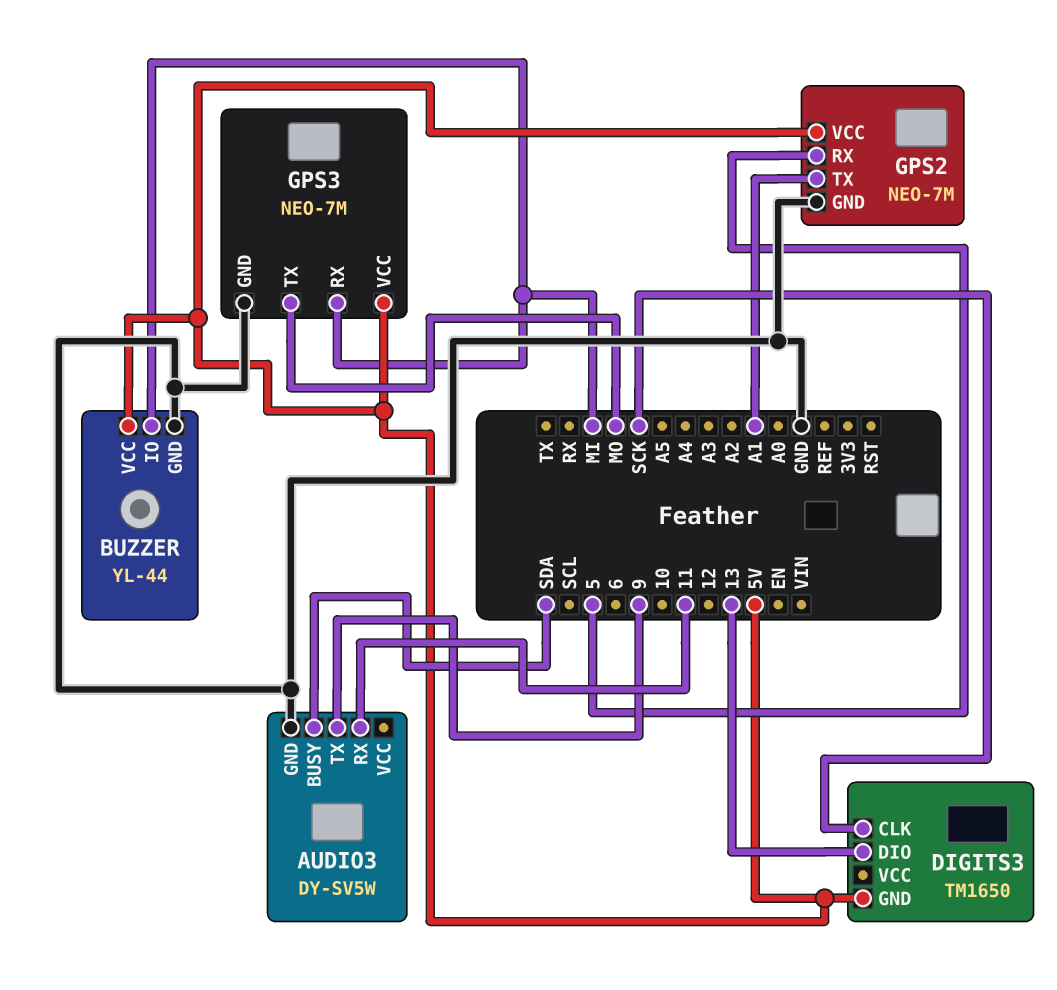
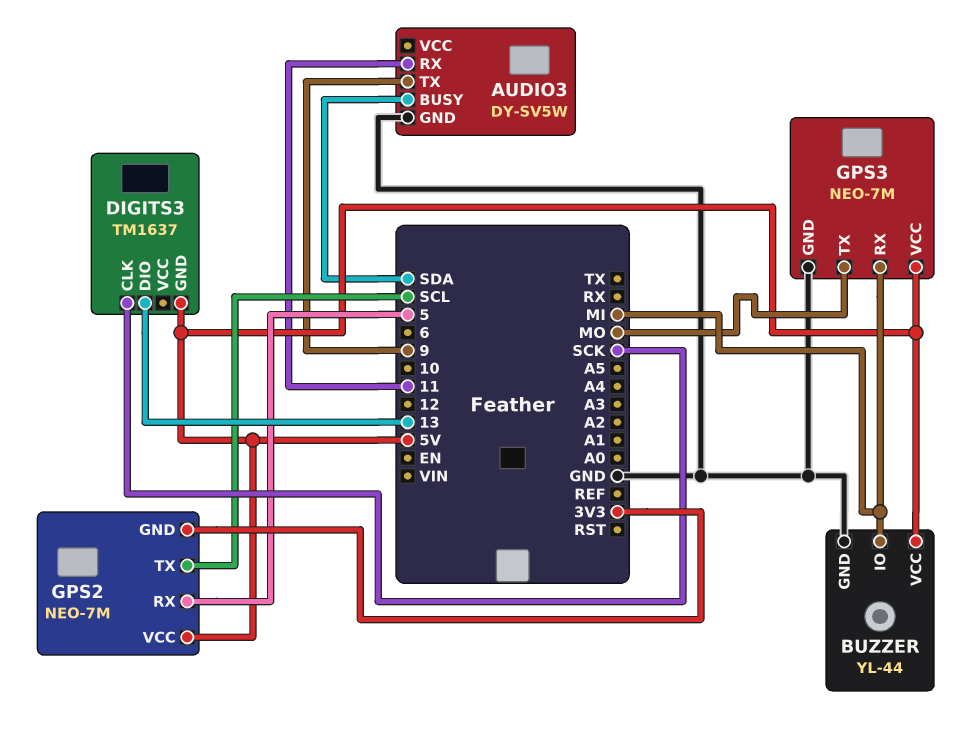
DIGITS3: TM1650 -> TM1637
GPS2 pin GND: GND -> 3V3
GPS2 pin TX: A1 -> SCL

